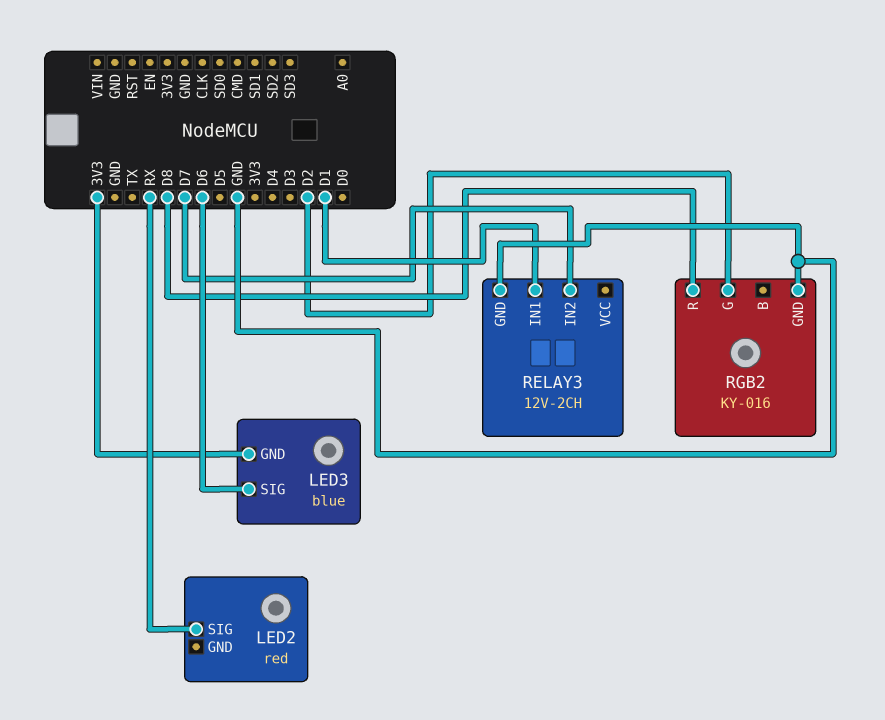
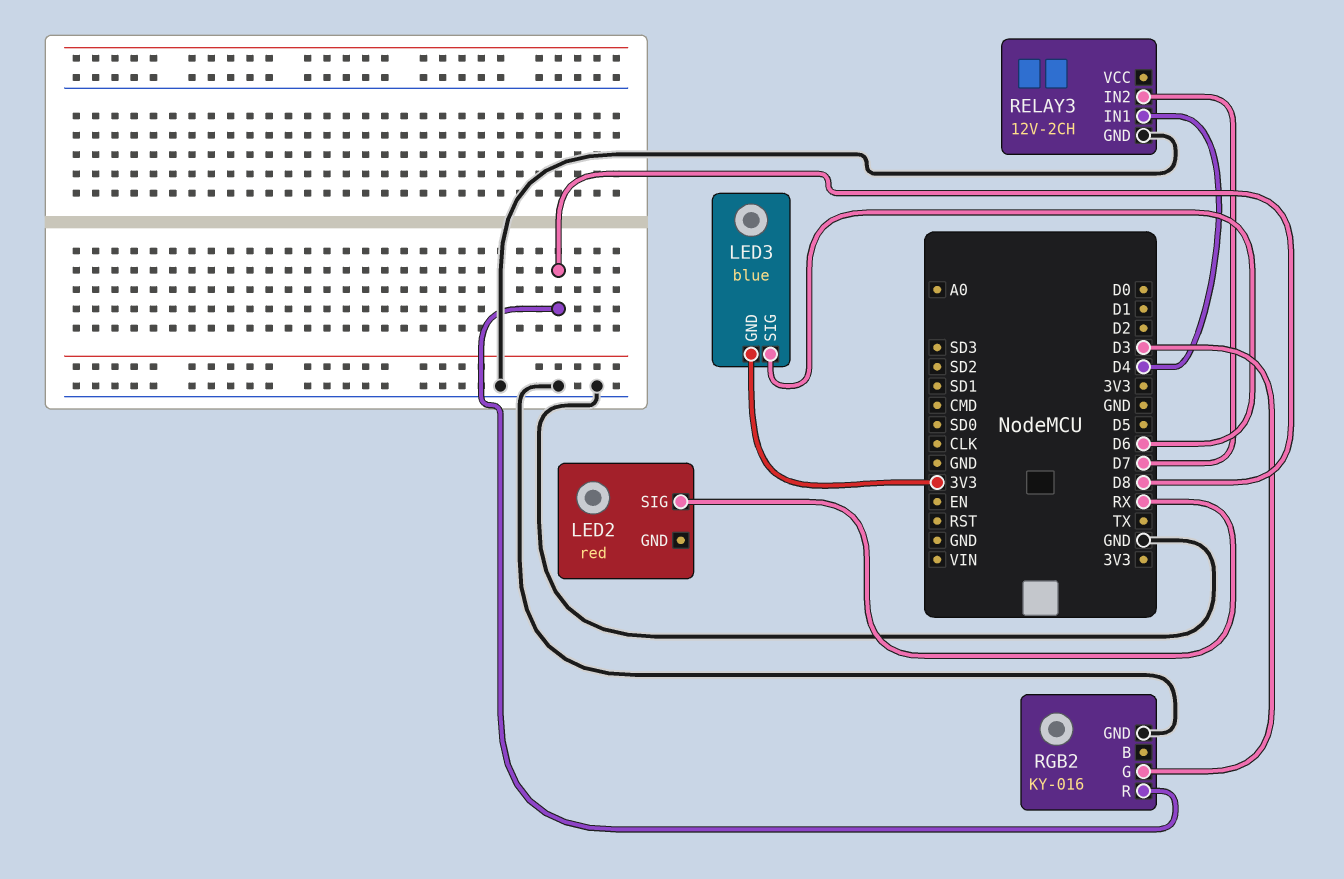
RELAY3 pin IN1: D1 -> D4
RGB2 pin G: D2 -> D3

